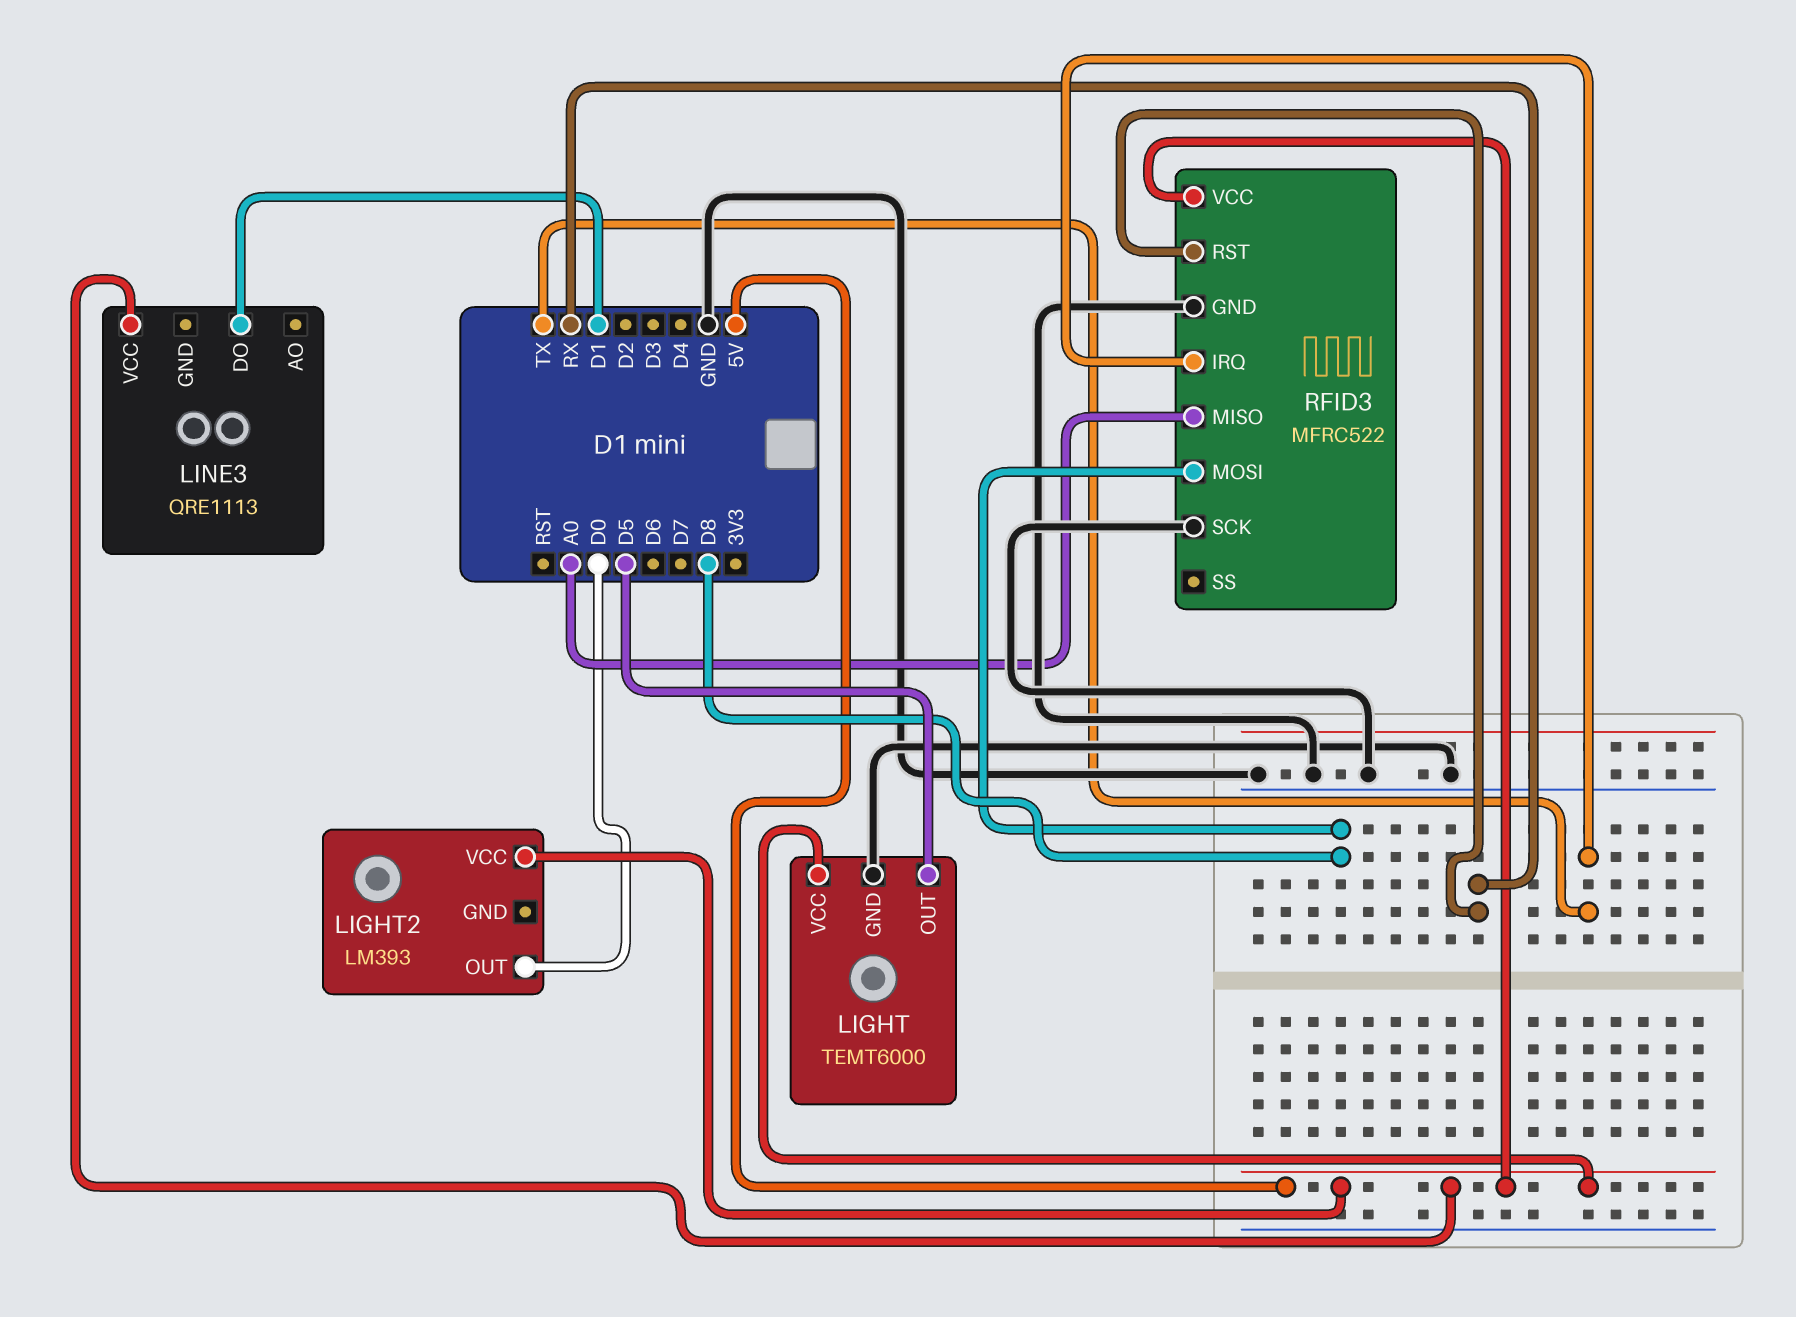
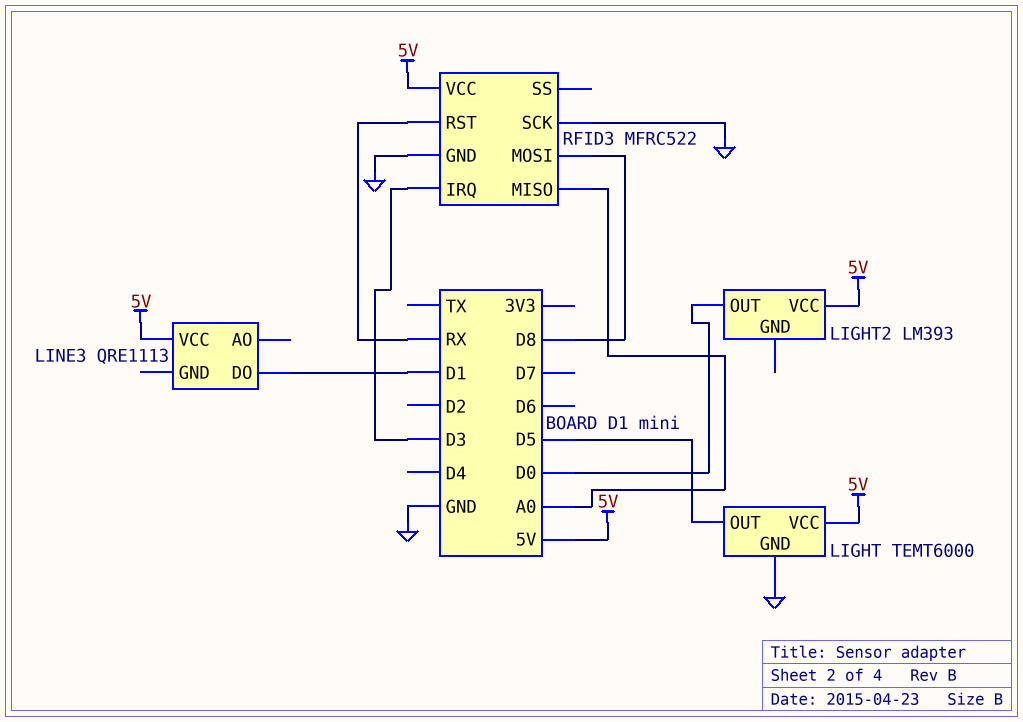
RFID3 pin IRQ: TX -> D3

